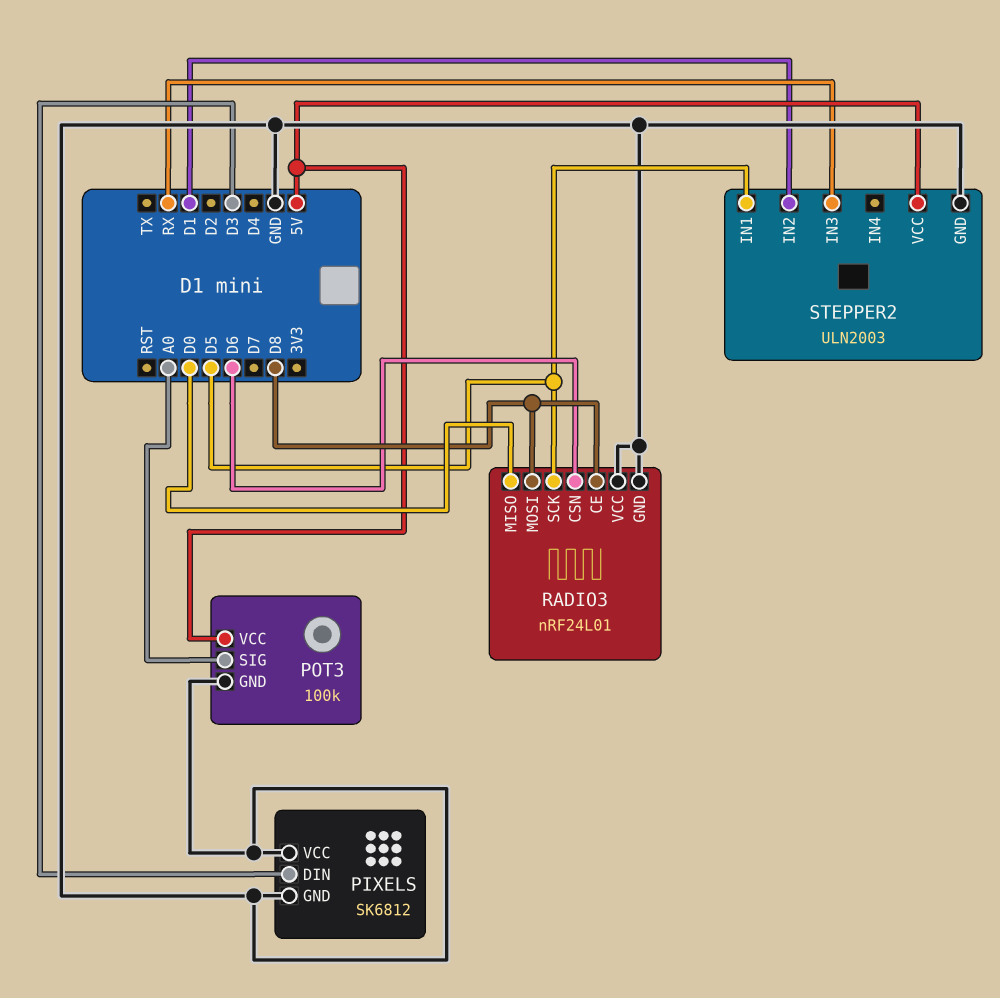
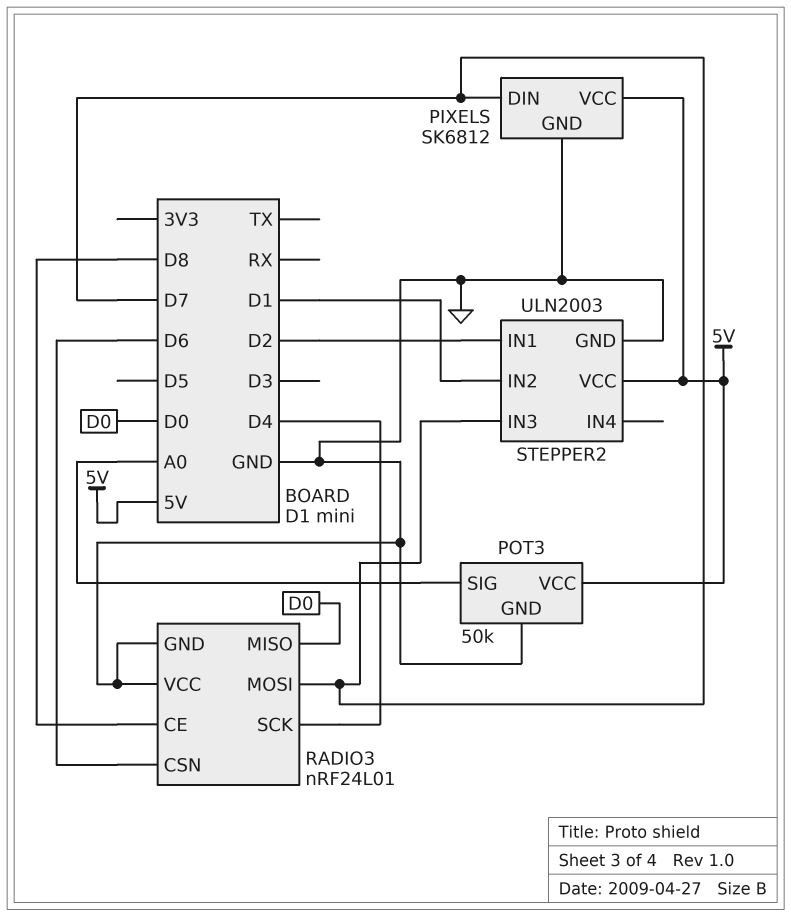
PIXELS pin DIN: D3 -> D7
PIXELS pin VCC: GND -> 5V
POT3: 100k -> 50k
RADIO3 pin MOSI: D8 -> D7
RADIO3 pin SCK: D5 -> D4
STEPPER2 pin IN1: D5 -> D2
STEPPER2 pin IN3: RX -> D7

